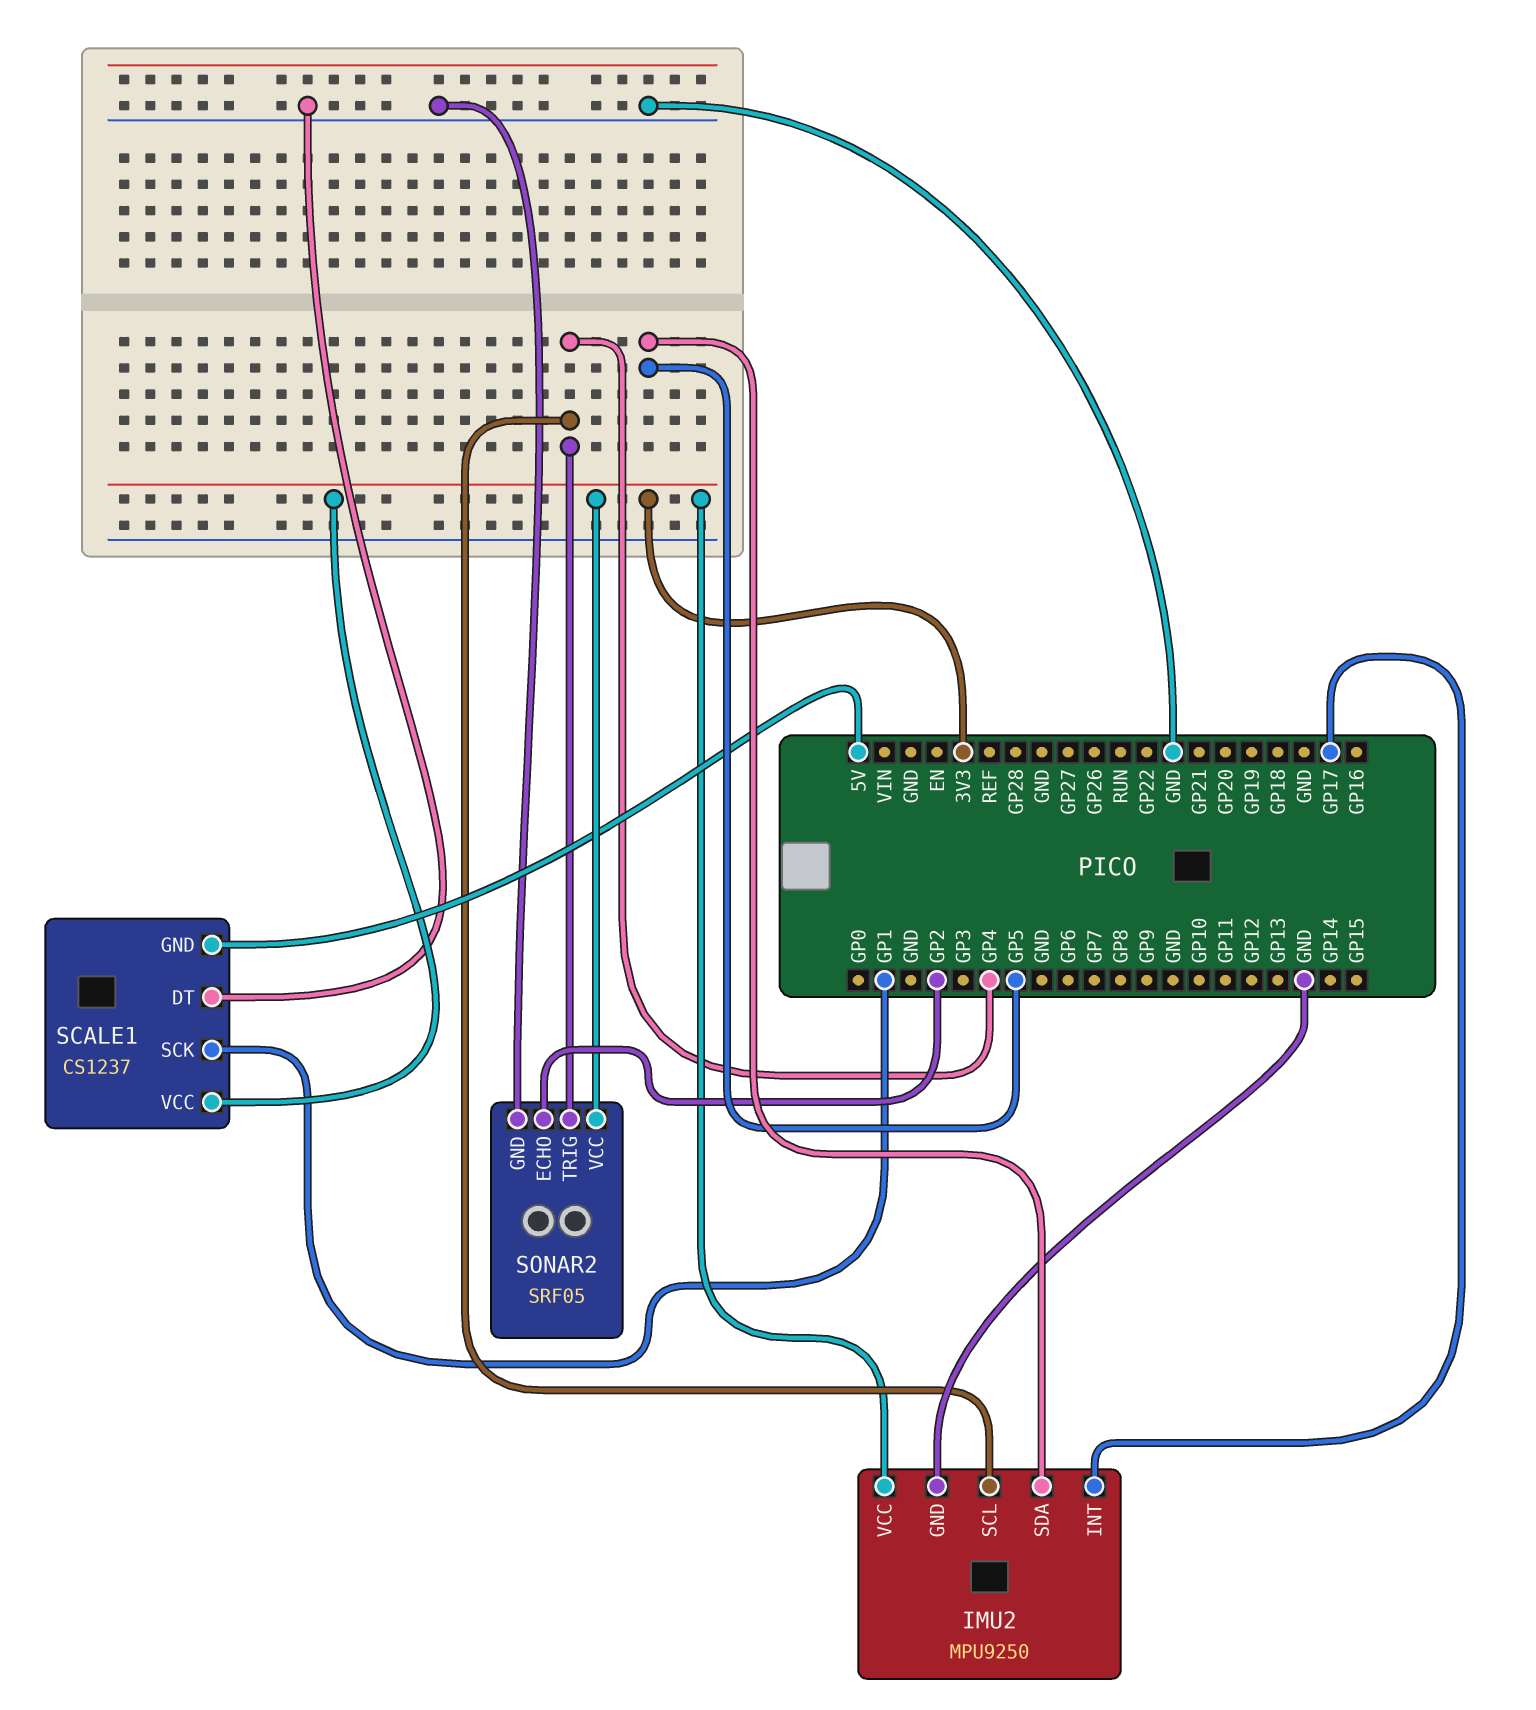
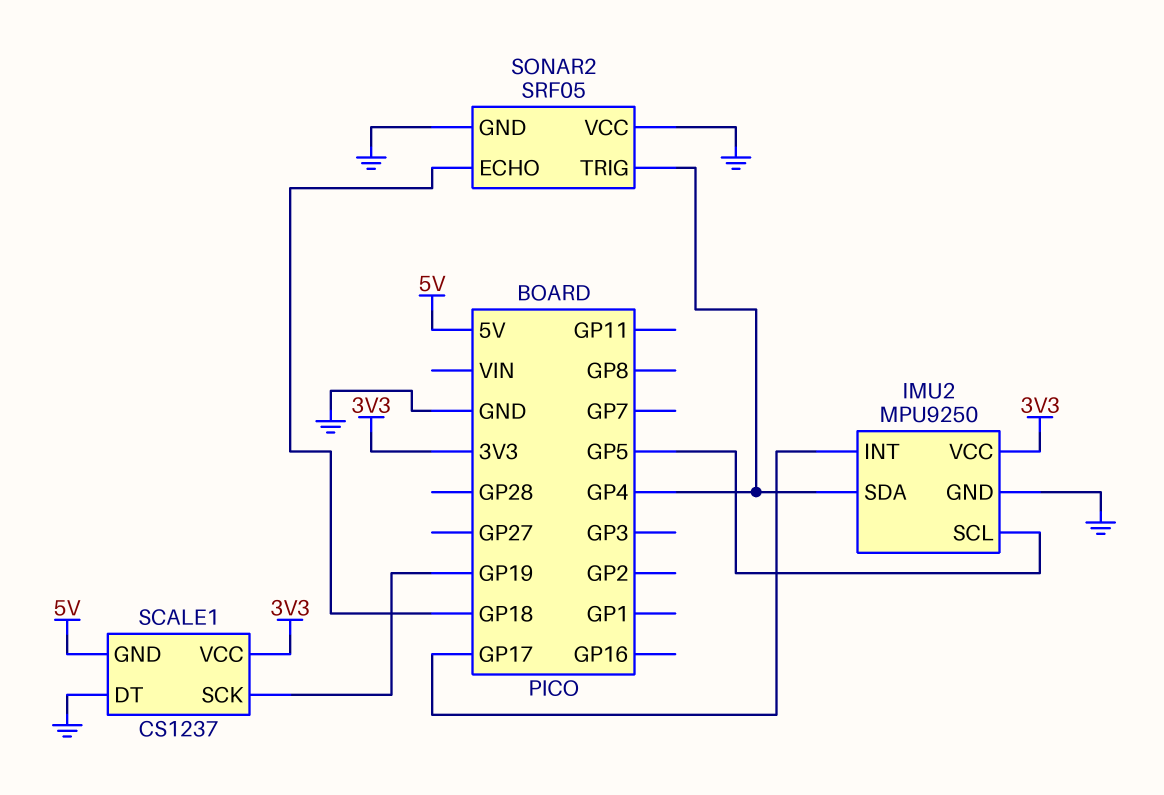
IMU2 pin SCL: GP4 -> GP5
IMU2 pin SDA: GP5 -> GP4
SCALE1 pin SCK: GP1 -> GP19
SONAR2 pin ECHO: GP2 -> GP18
SONAR2 pin VCC: 3V3 -> GND

